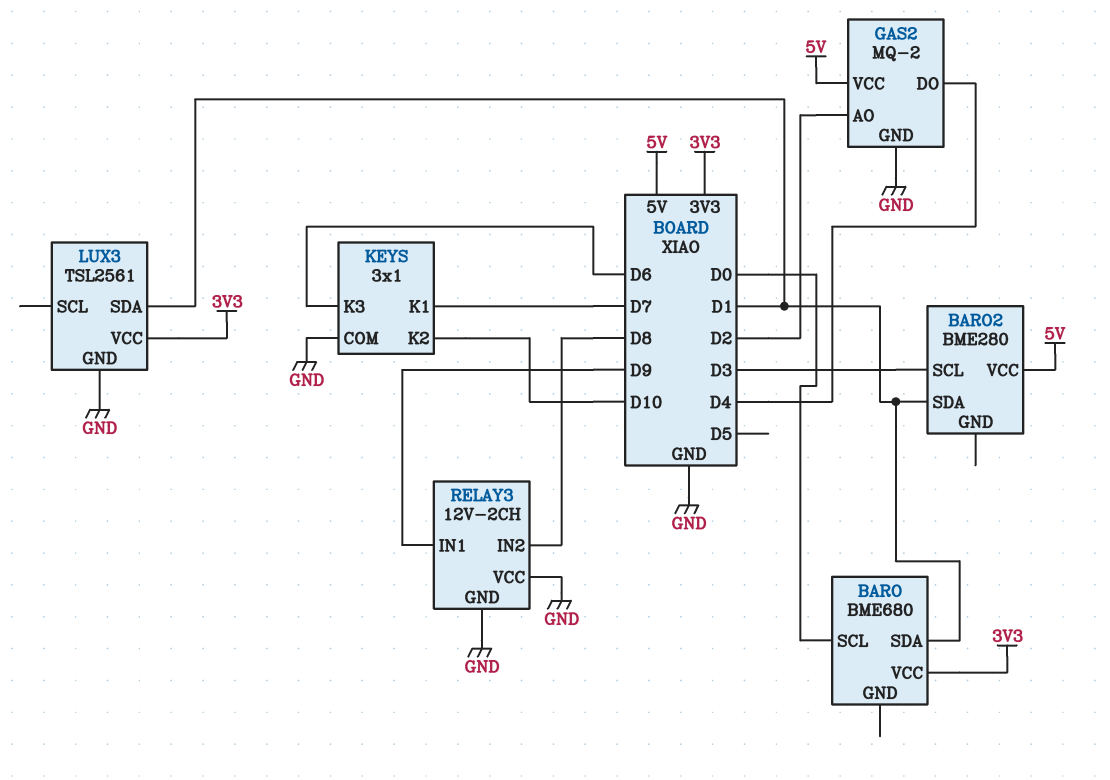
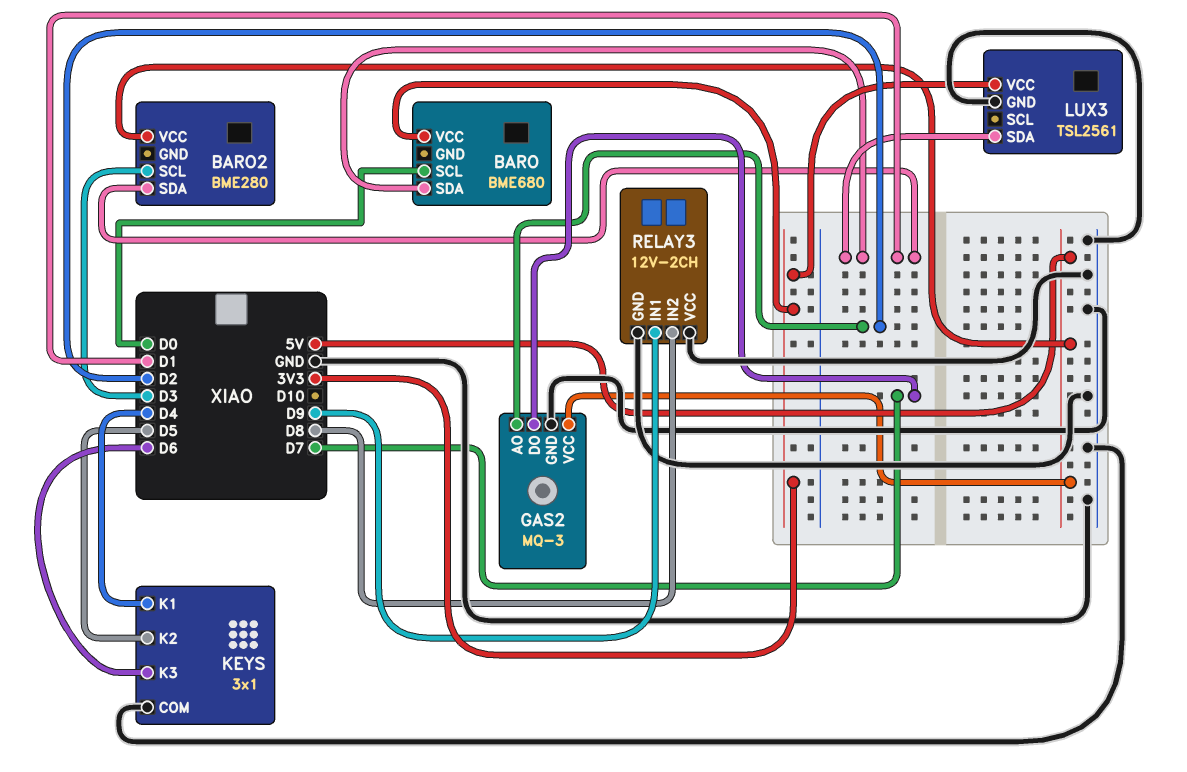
GAS2: MQ-2 -> MQ-3
GAS2 pin DO: D4 -> D7
KEYS pin K1: D7 -> D4
KEYS pin K2: D10 -> D5

